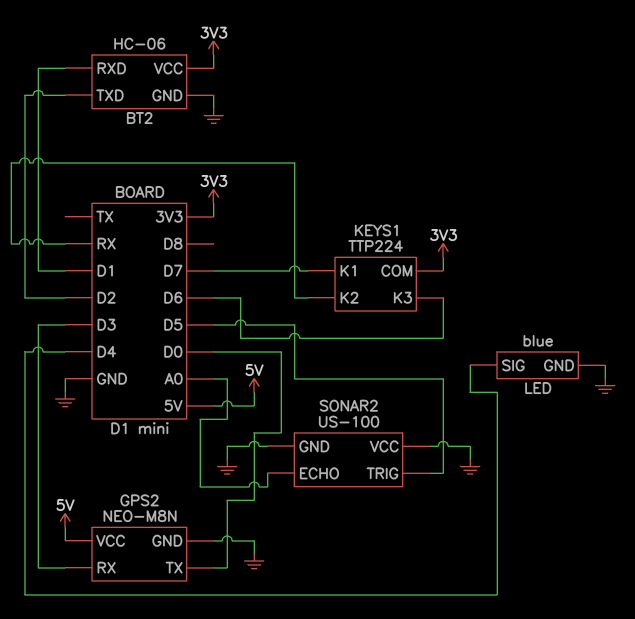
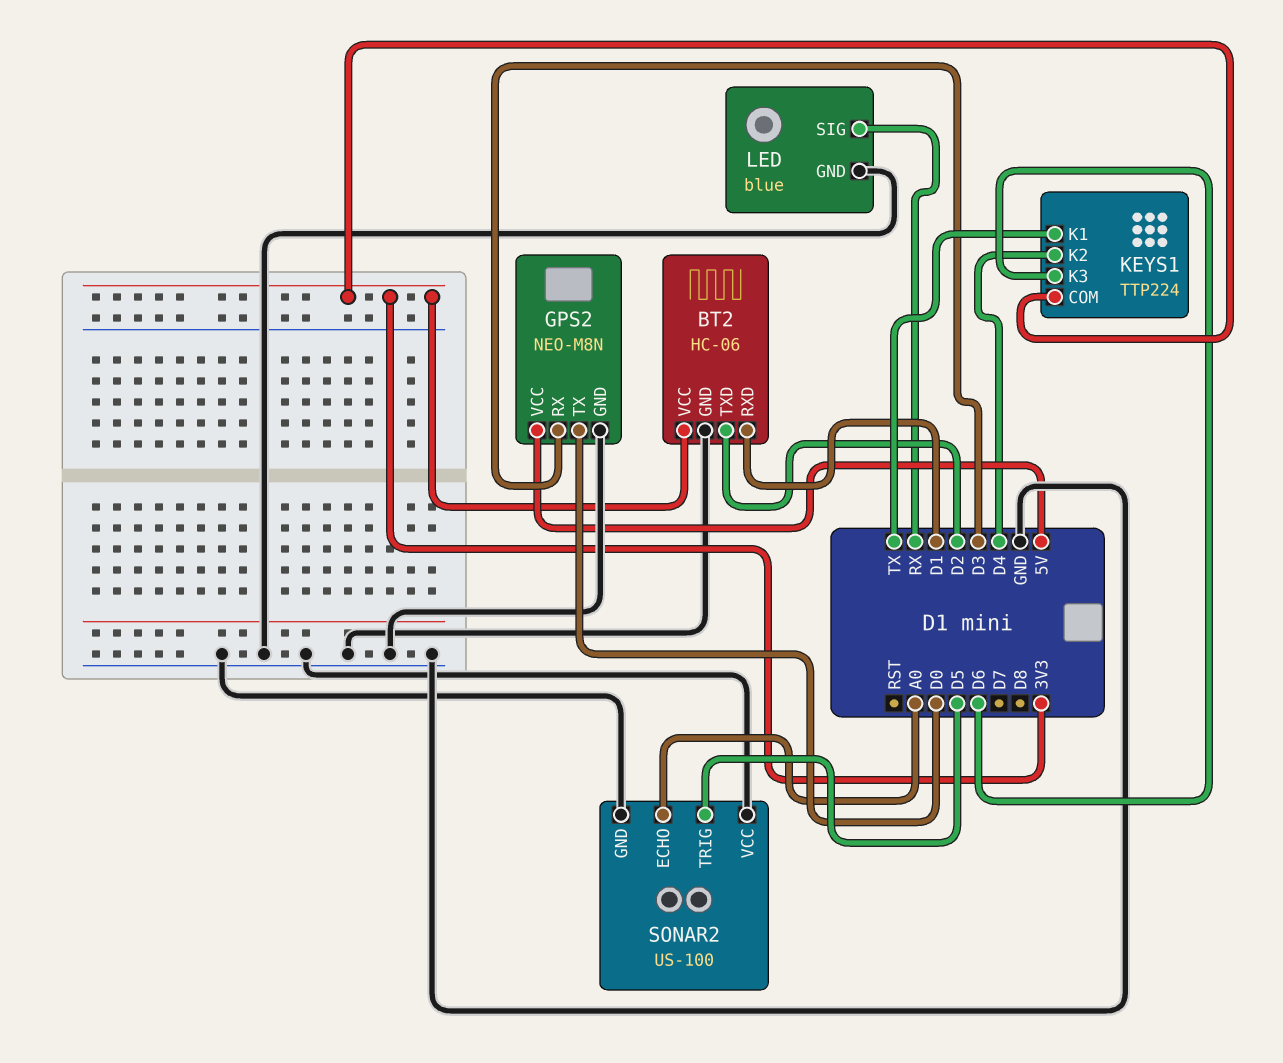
KEYS1 pin K1: D7 -> TX
KEYS1 pin K2: RX -> D4
LED pin SIG: D4 -> RX

